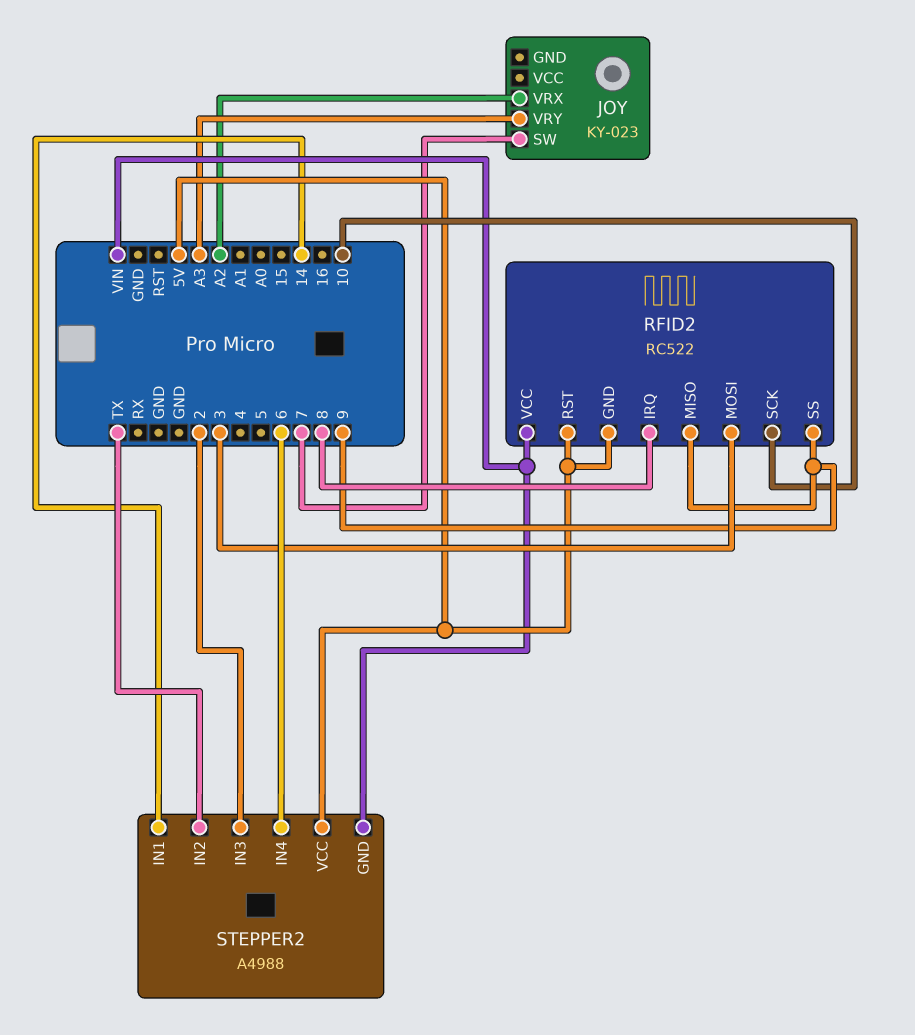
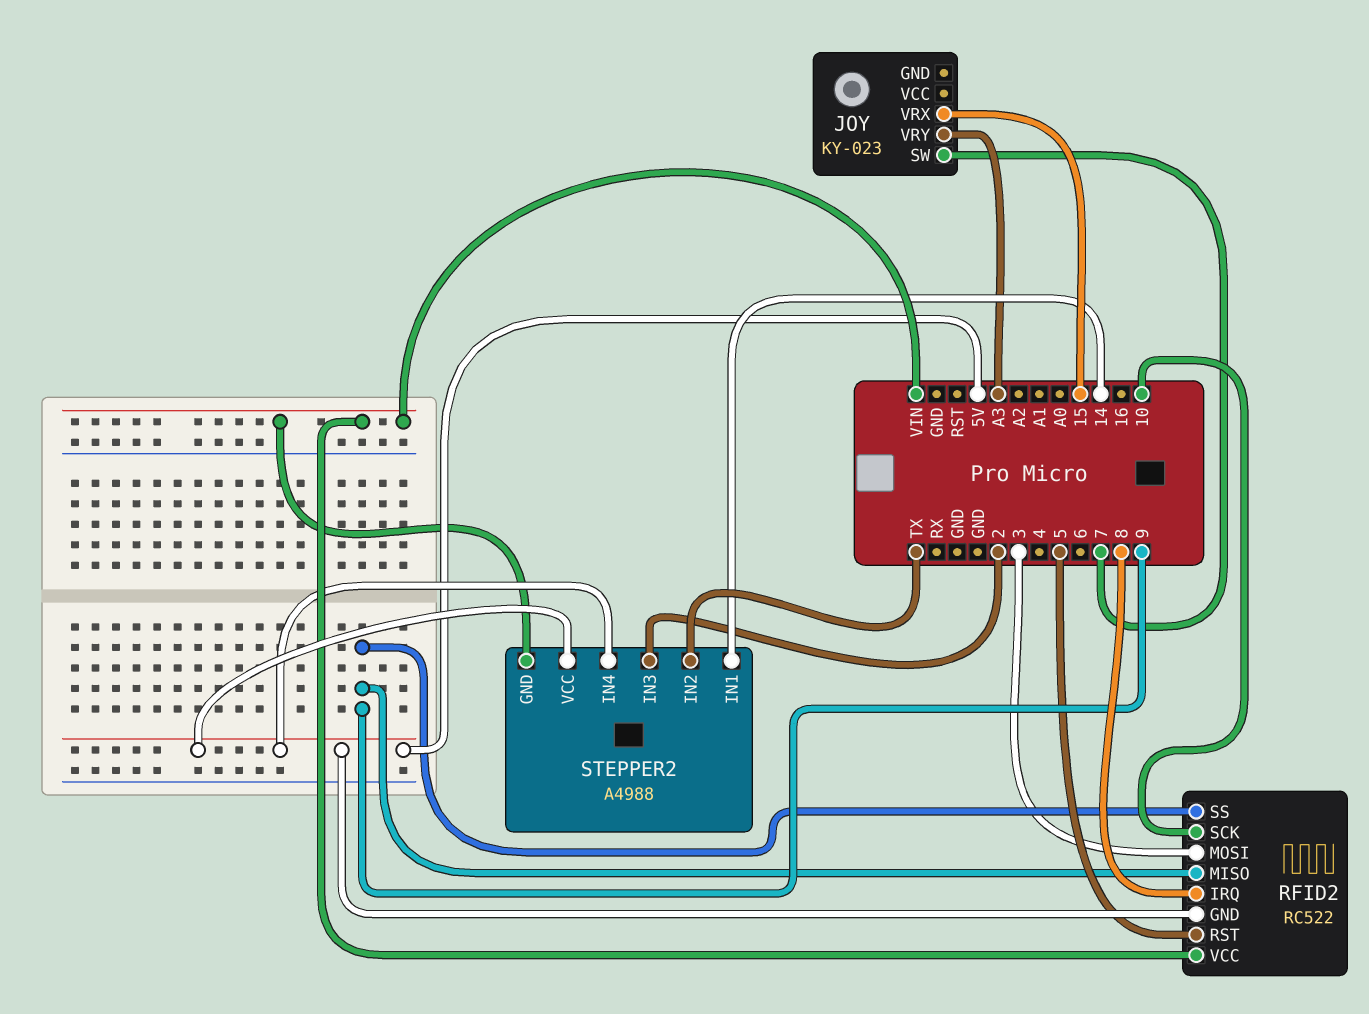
JOY pin VRX: A2 -> 15
RFID2 pin RST: 5V -> 5
STEPPER2 pin IN4: 6 -> 5V

